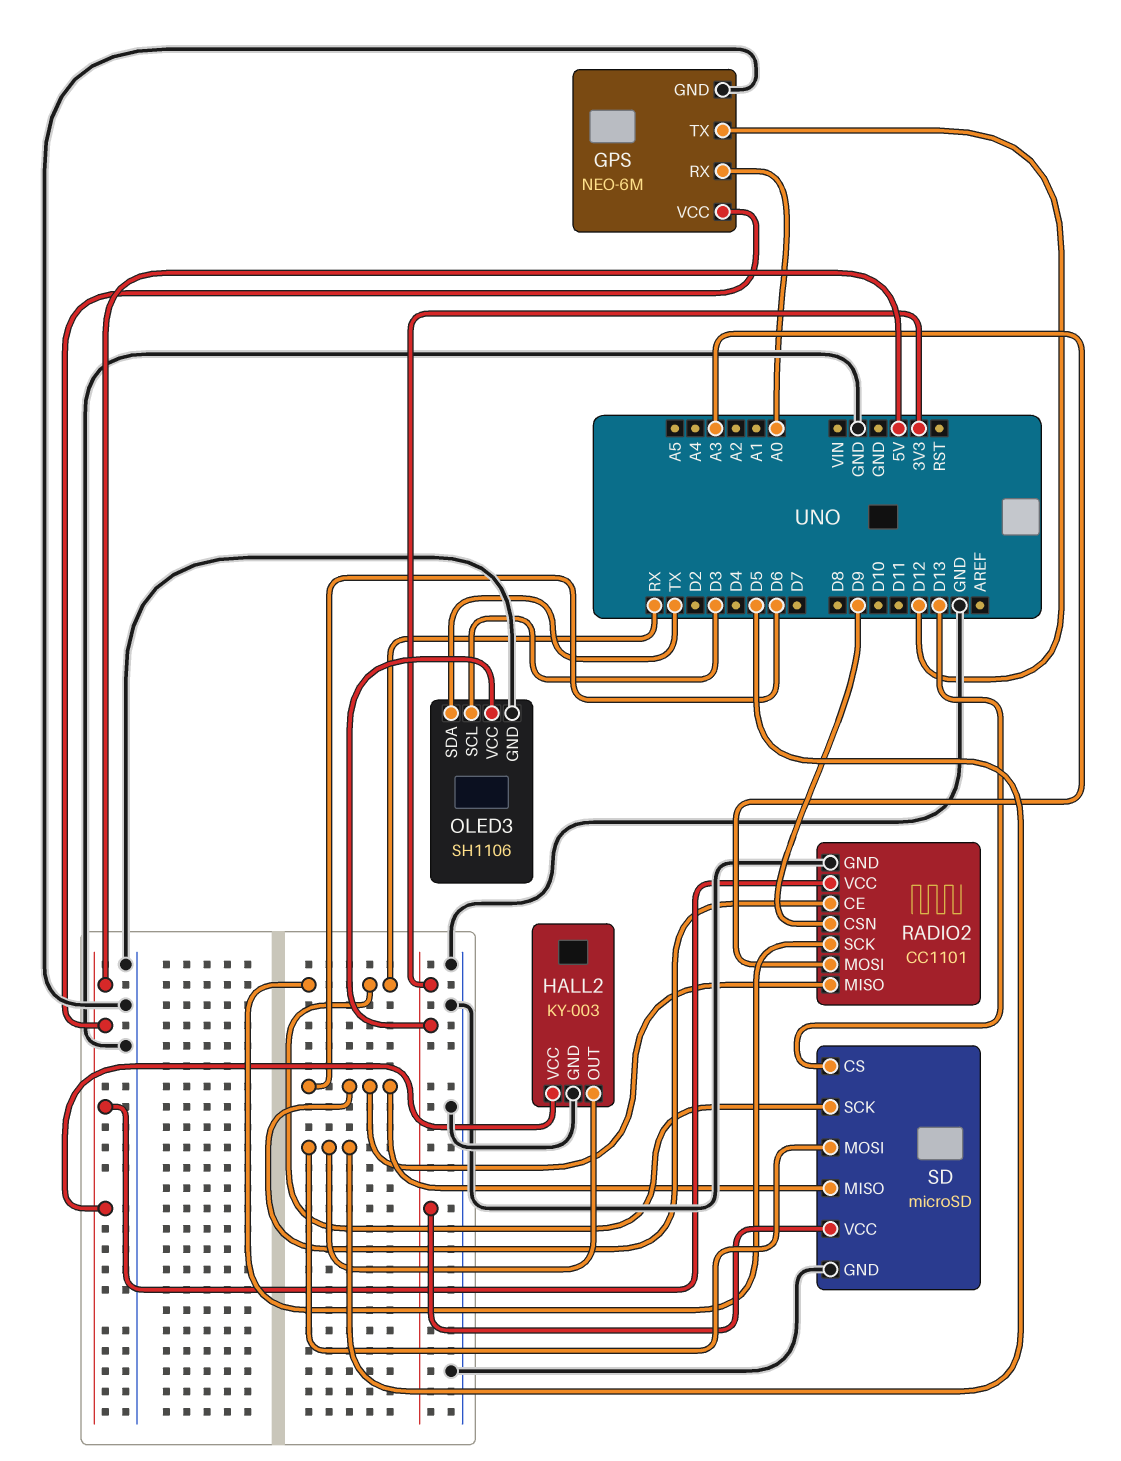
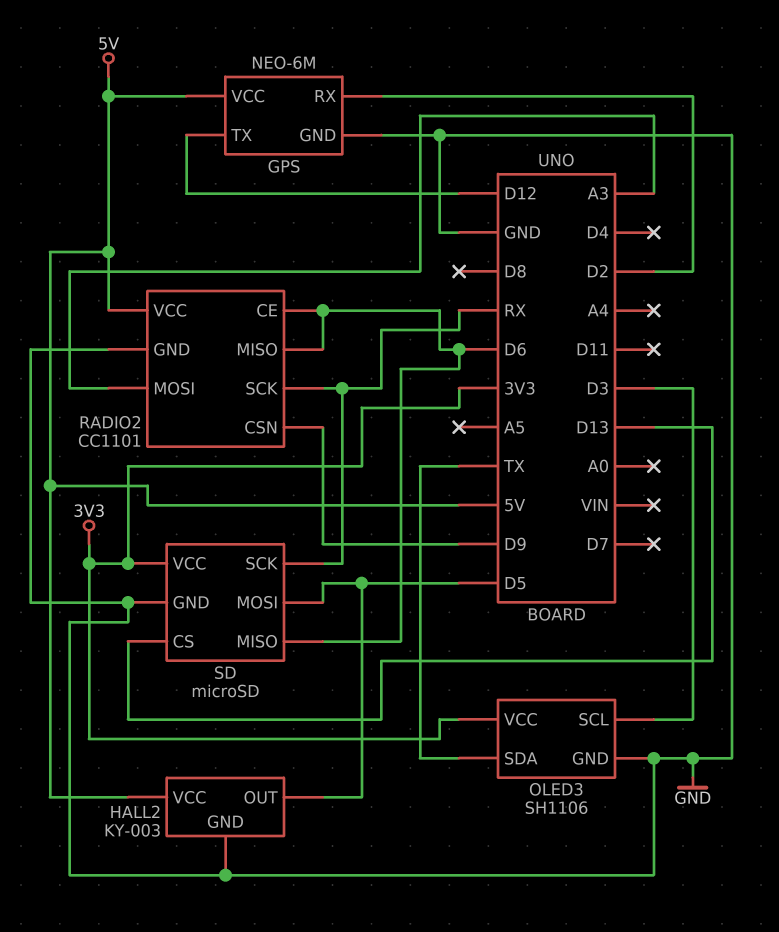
GPS pin RX: A0 -> D2

